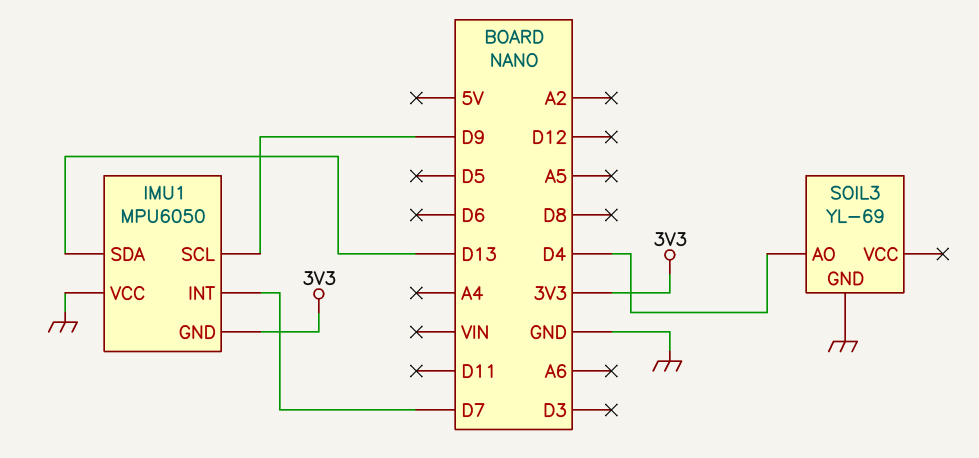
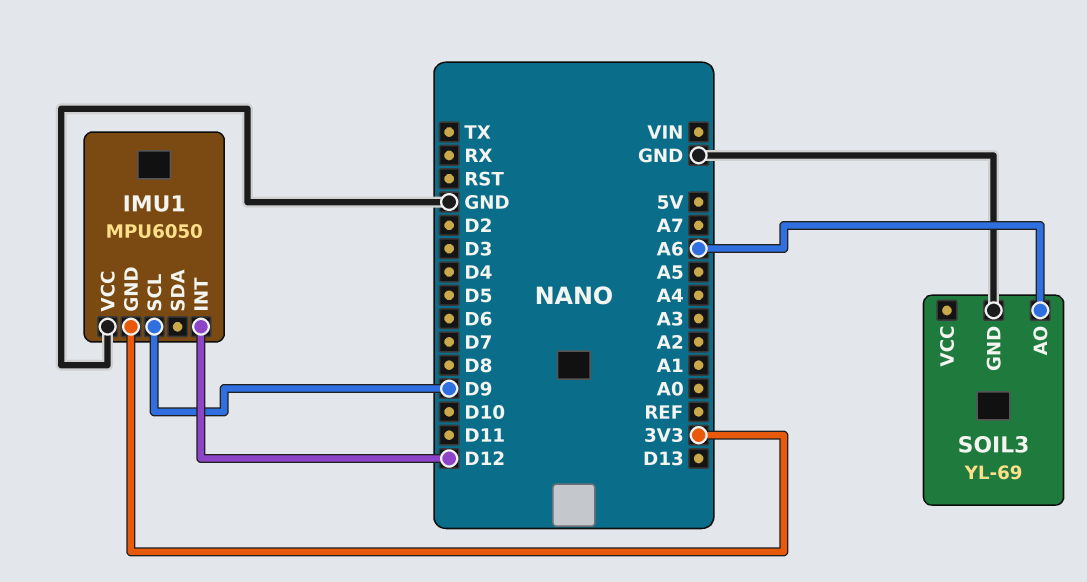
IMU1 pin INT: D7 -> D12
IMU1 pin SDA: D13 -> none
SOIL3 pin AO: D4 -> A6

